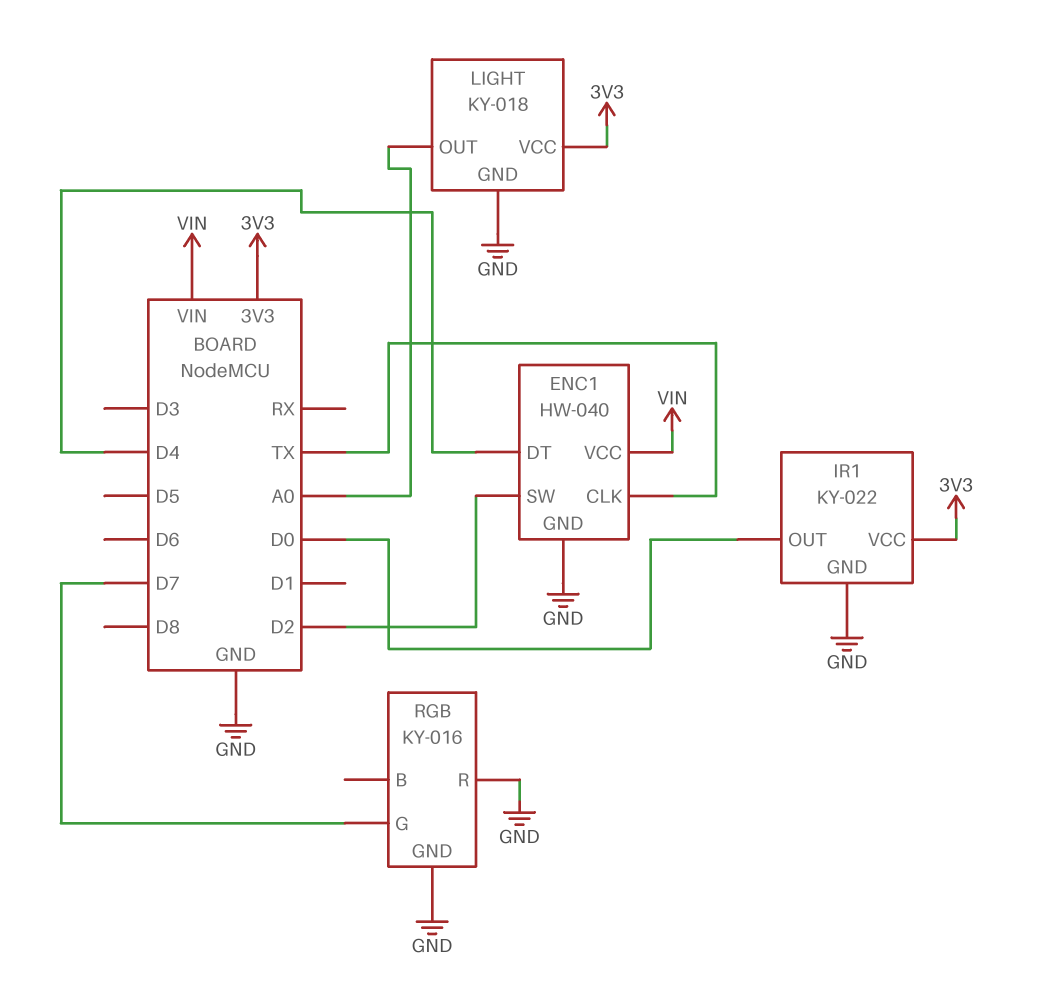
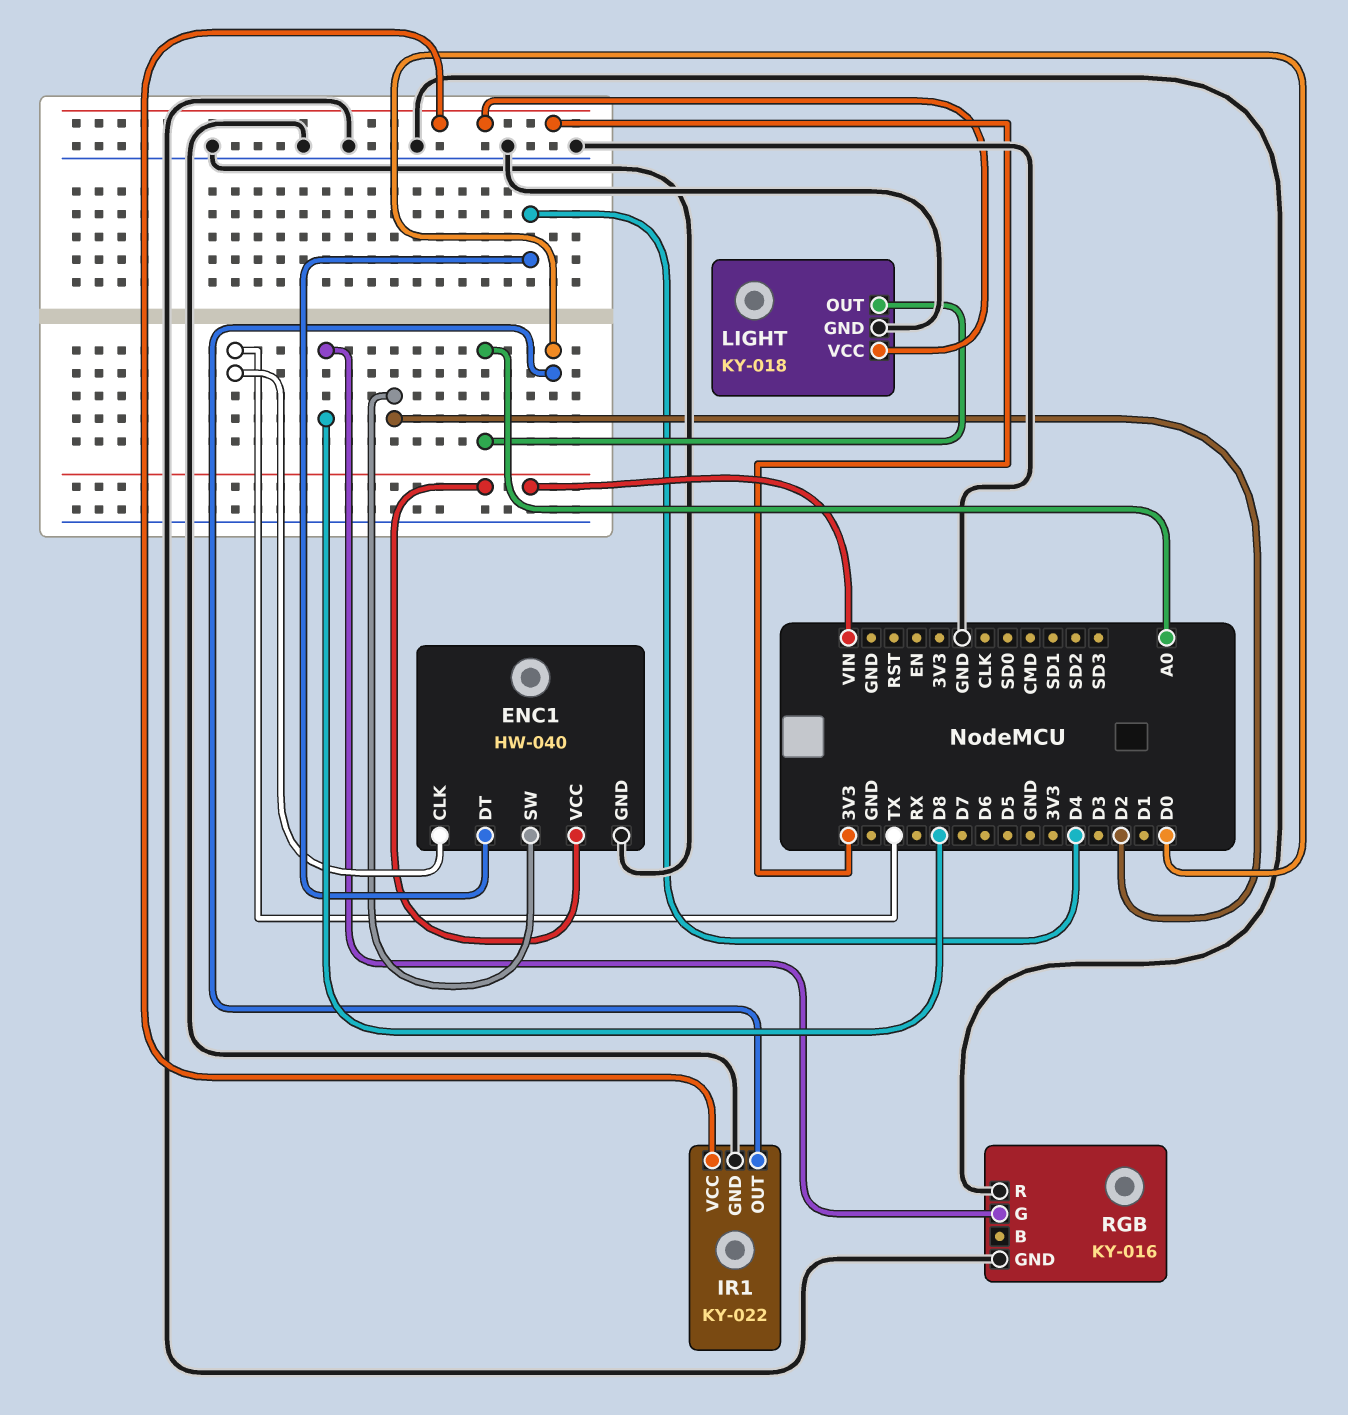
RGB pin G: D7 -> D8

